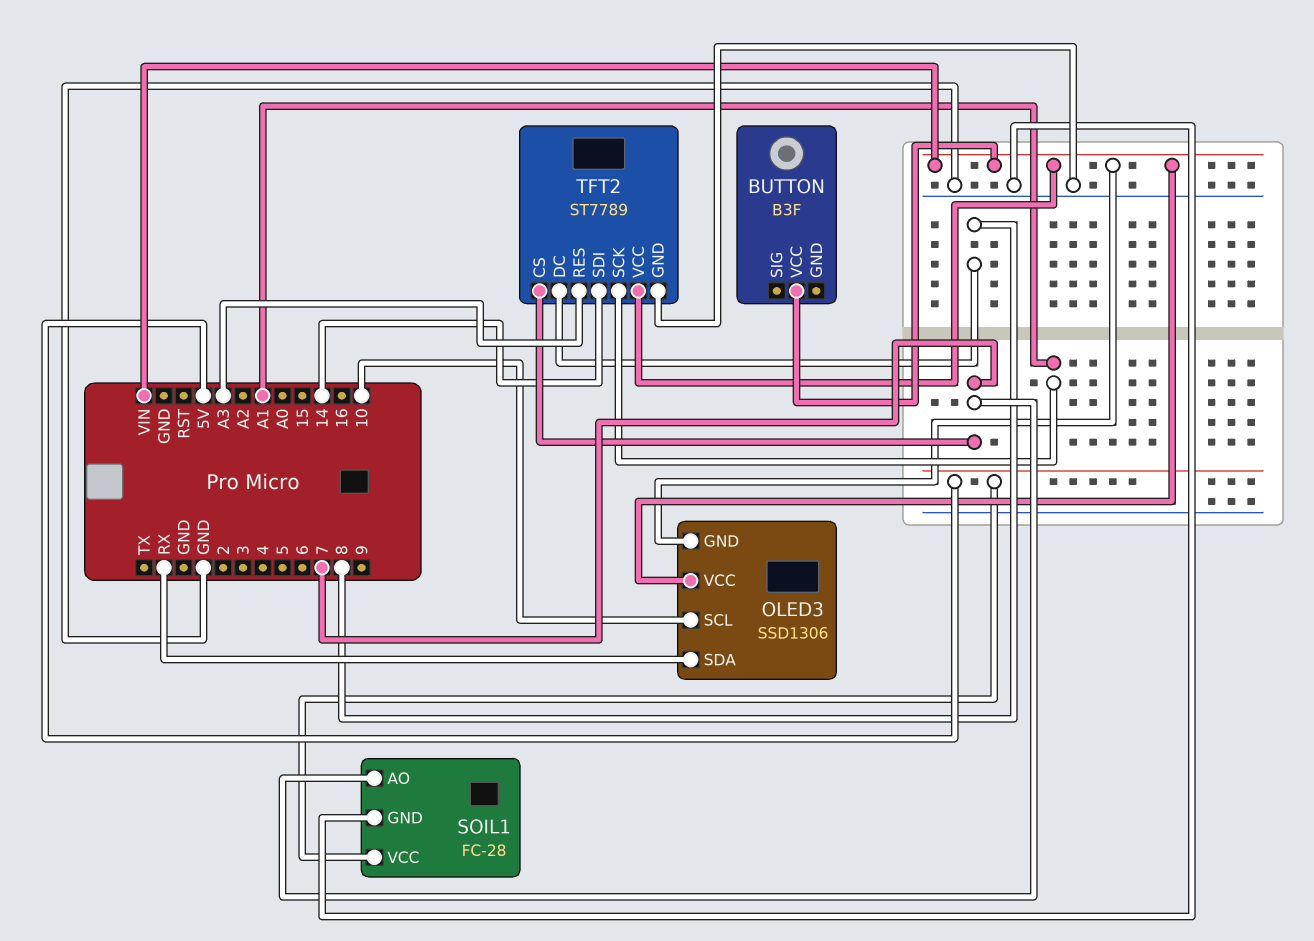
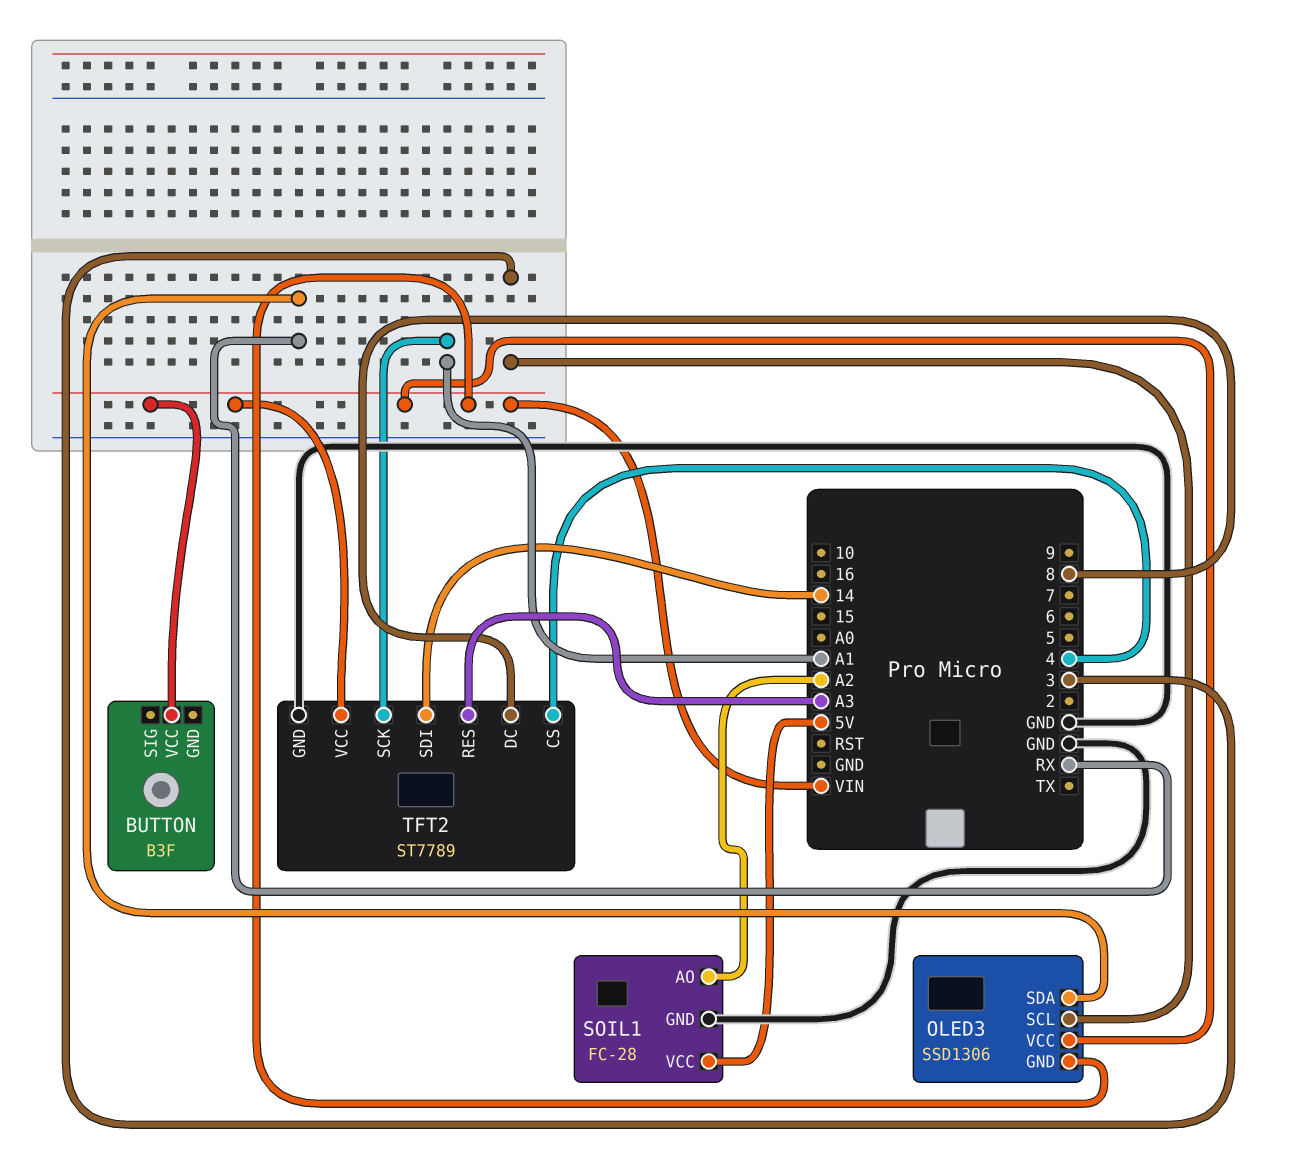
OLED3 pin SCL: 10 -> 3
SOIL1 pin AO: 7 -> A2
TFT2 pin CS: 7 -> 4

